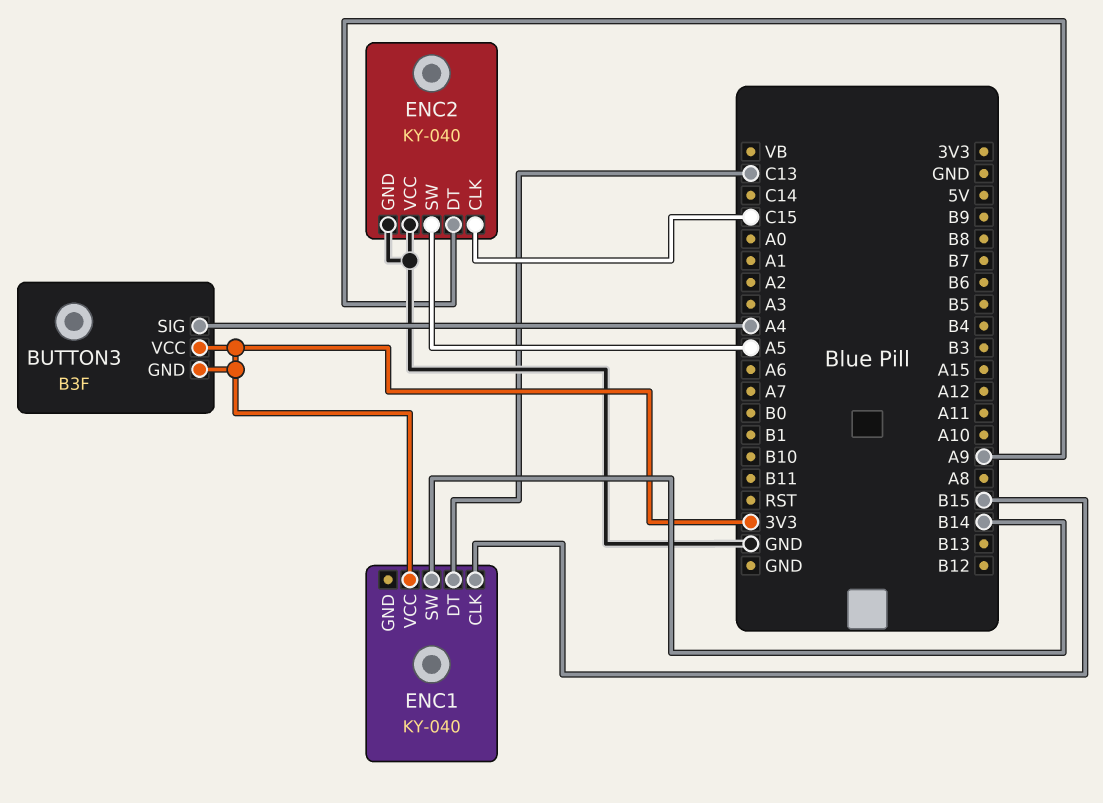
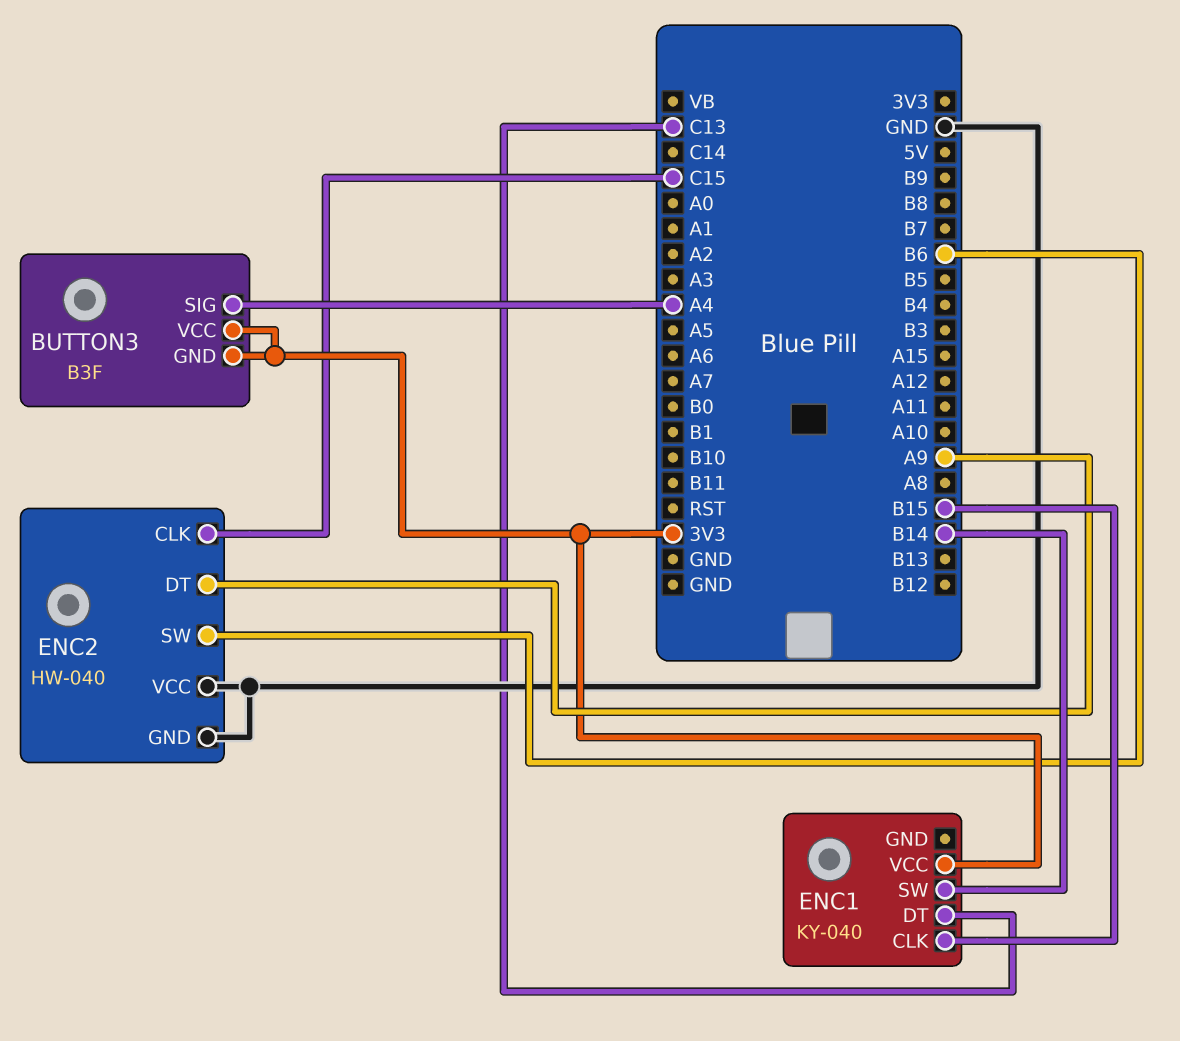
ENC2: KY-040 -> HW-040
ENC2 pin SW: A5 -> B6

